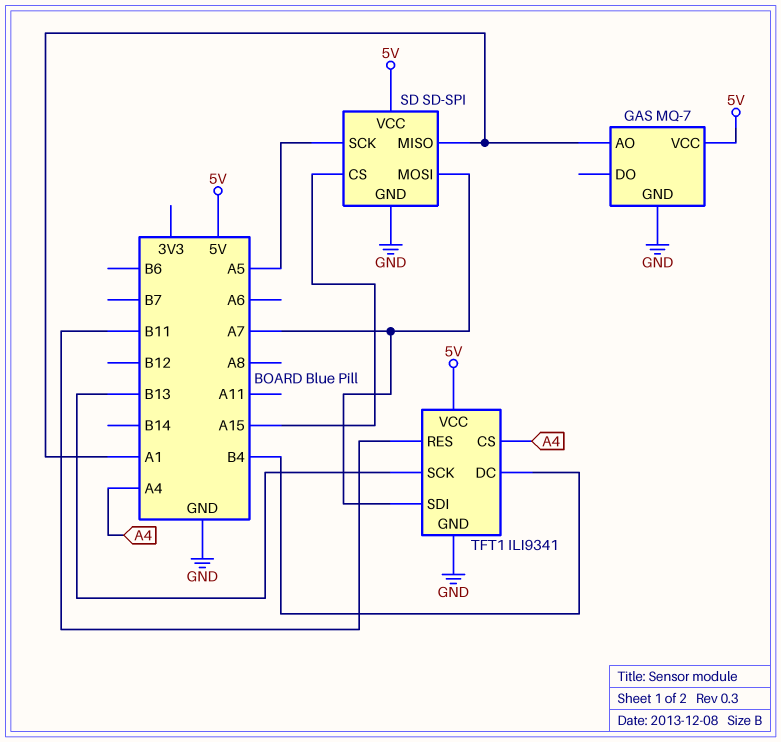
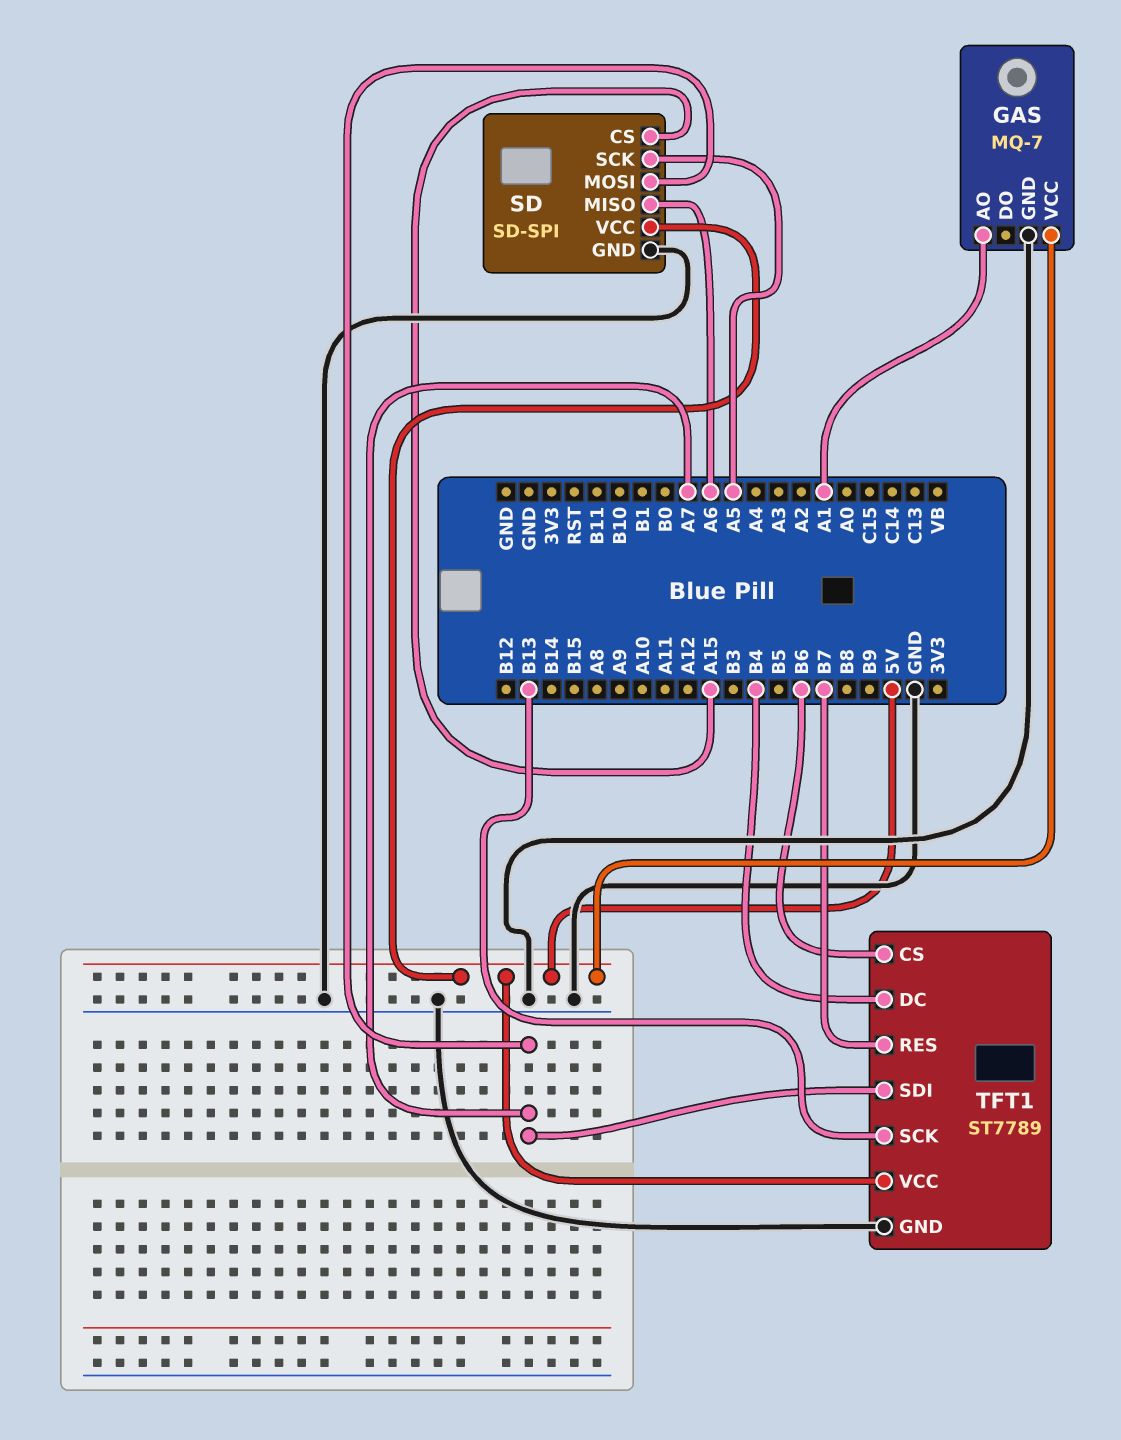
SD pin MISO: A1 -> A6
TFT1: ILI9341 -> ST7789
TFT1 pin CS: A4 -> B6
TFT1 pin RES: B11 -> B7

